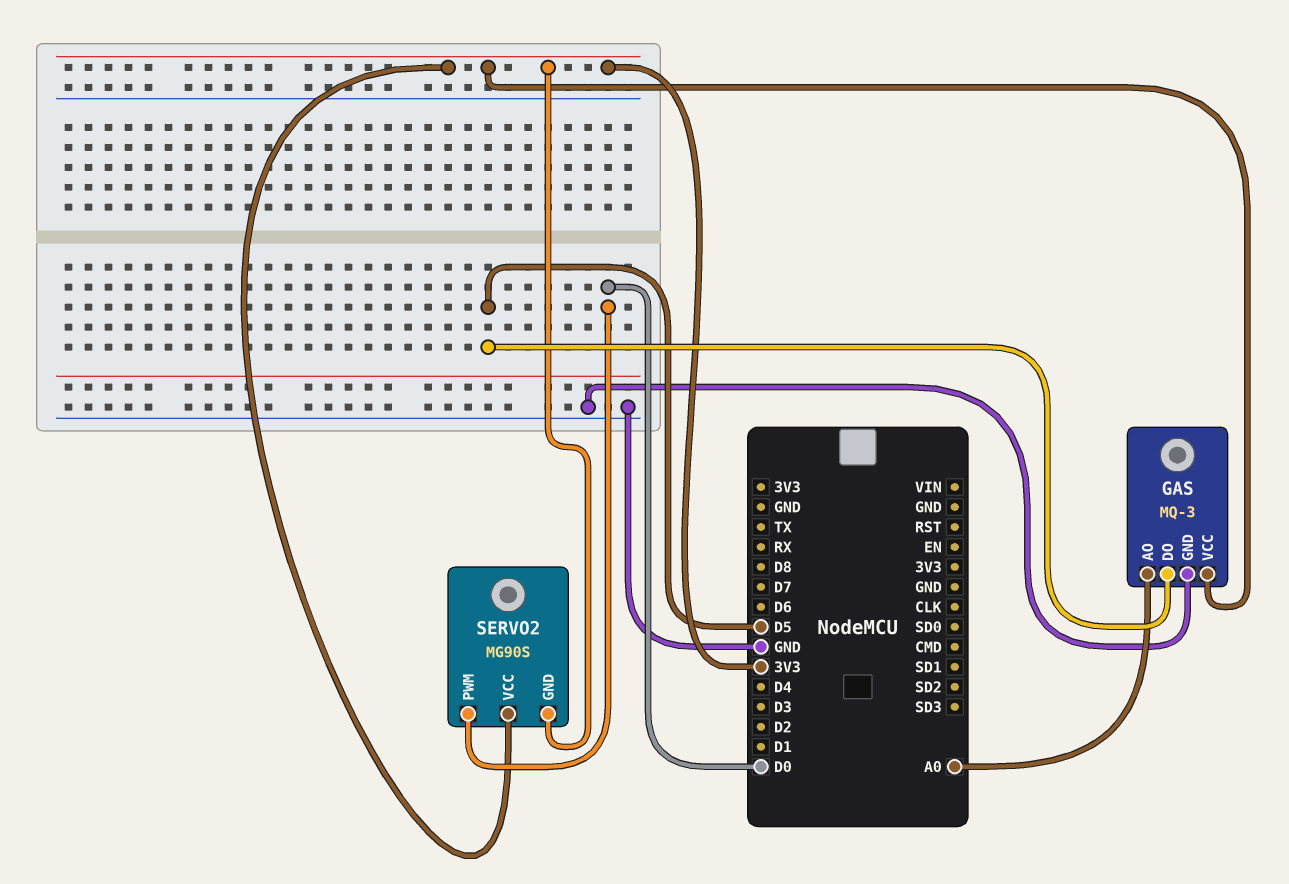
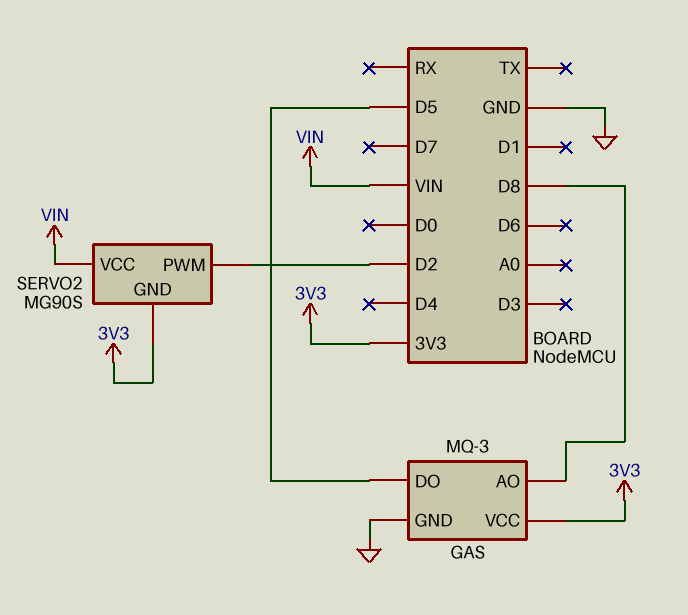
GAS pin AO: A0 -> D8
SERVO2 pin PWM: D0 -> D2
SERVO2 pin VCC: 3V3 -> VIN

